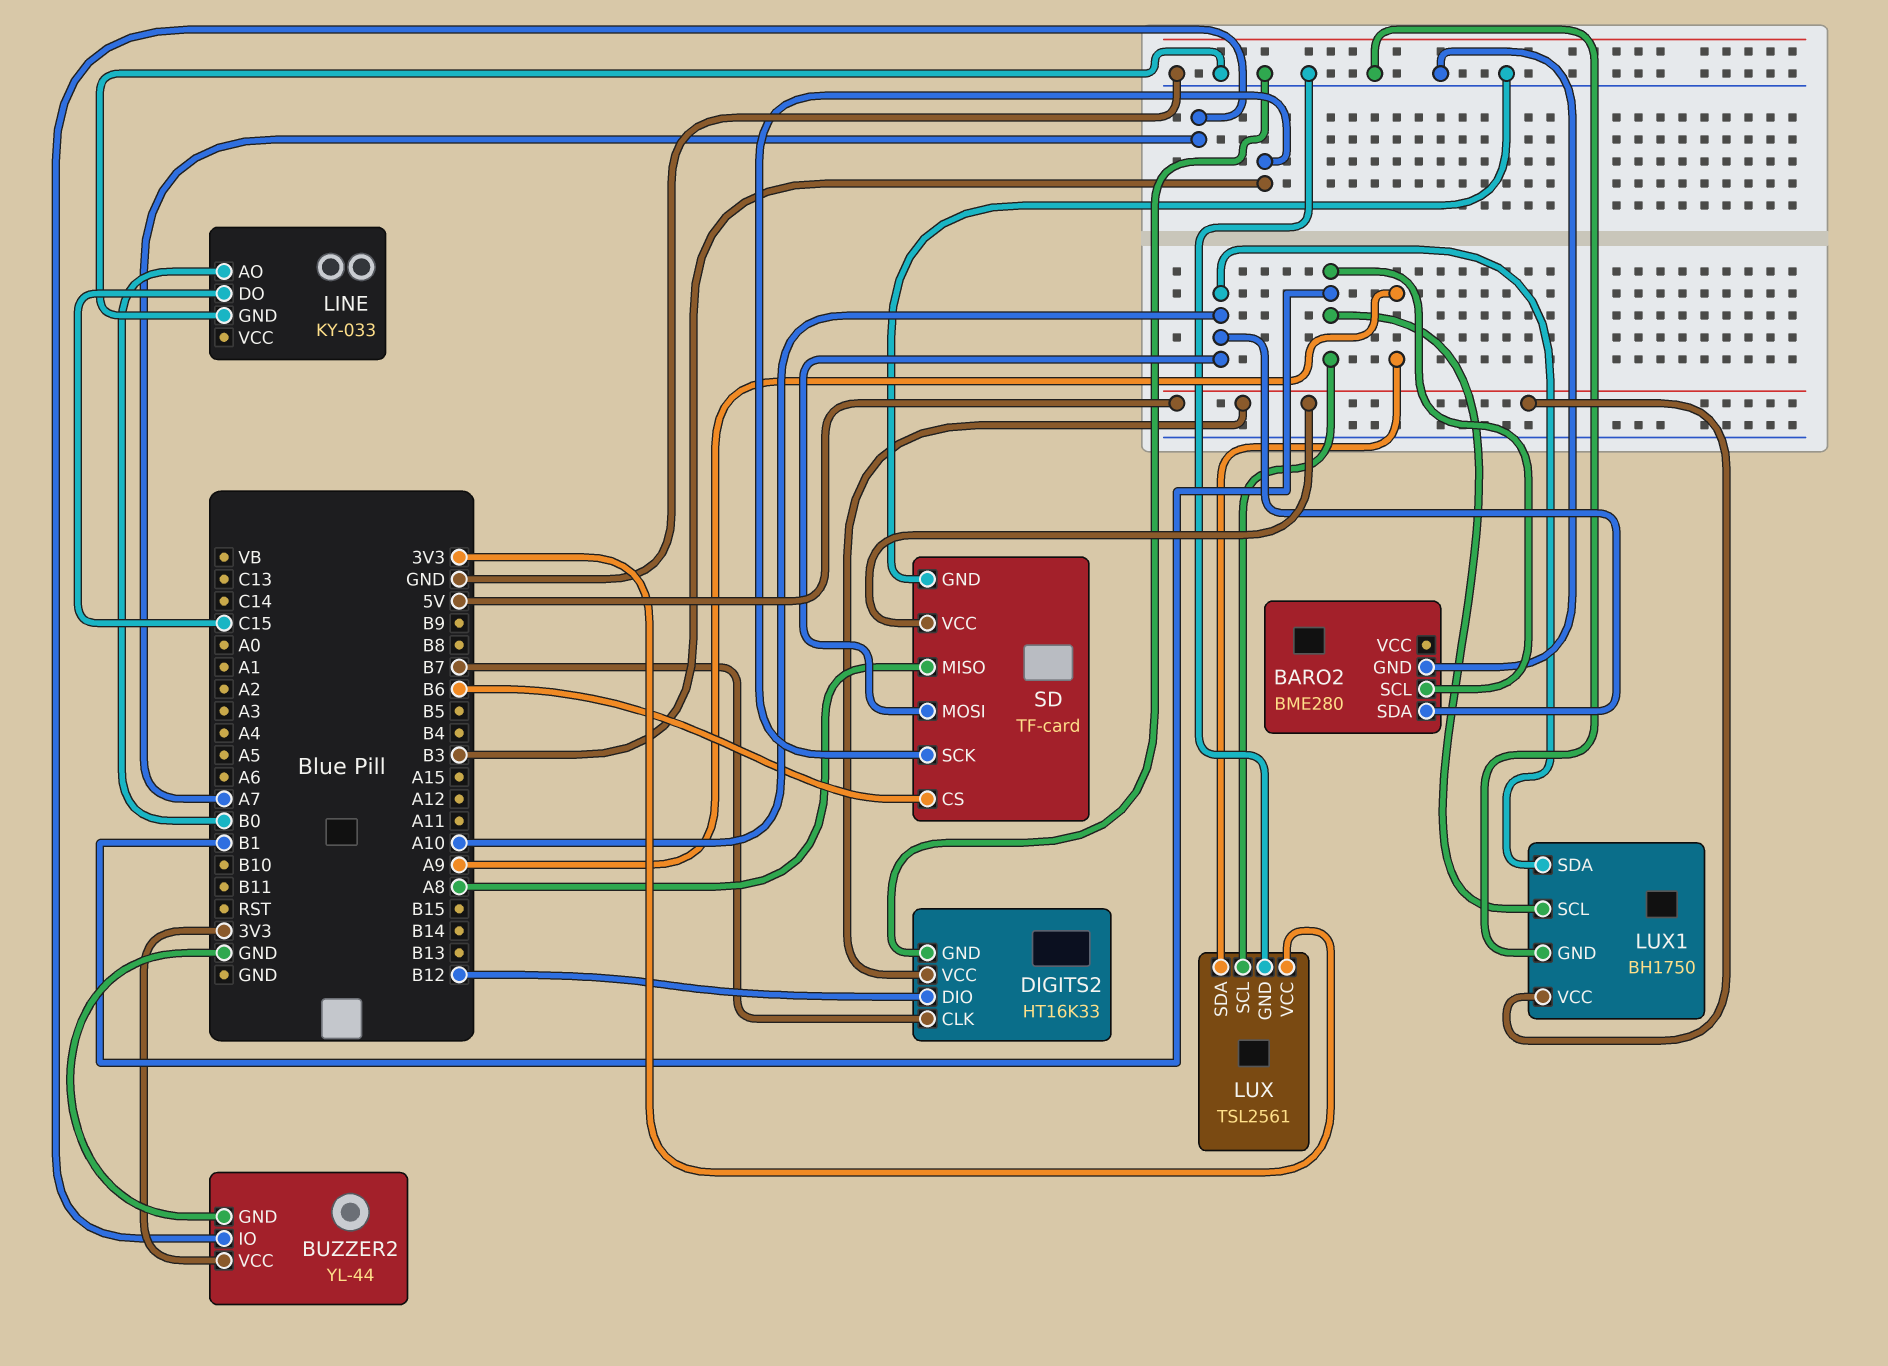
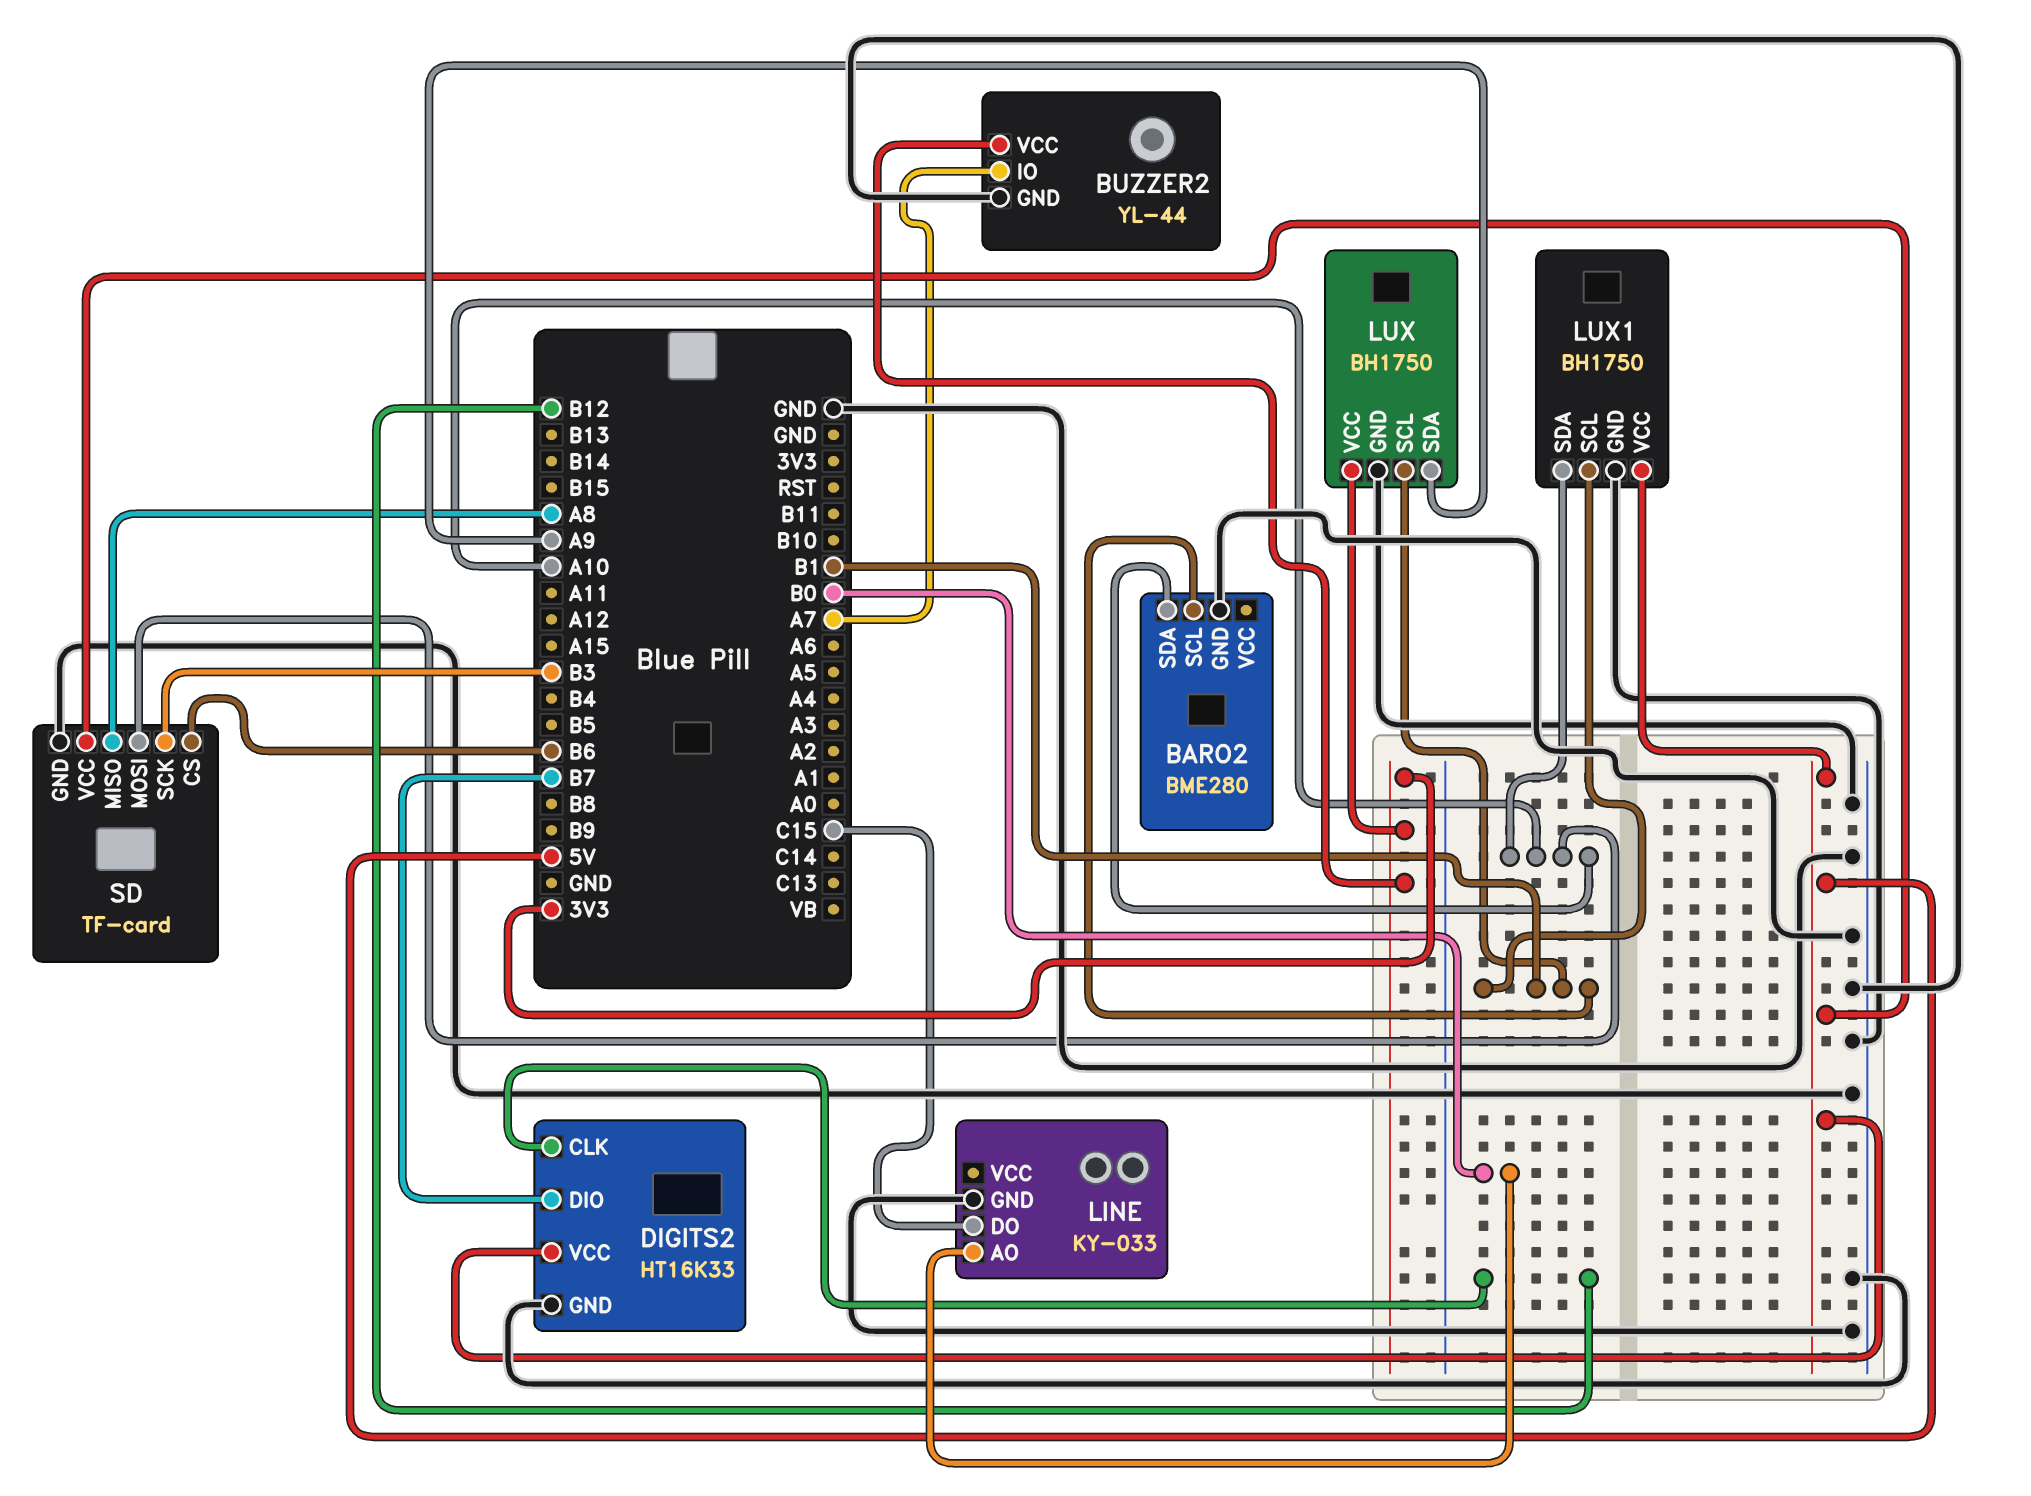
DIGITS2 pin CLK: B7 -> B12
DIGITS2 pin DIO: B12 -> B7
LUX: TSL2561 -> BH1750

